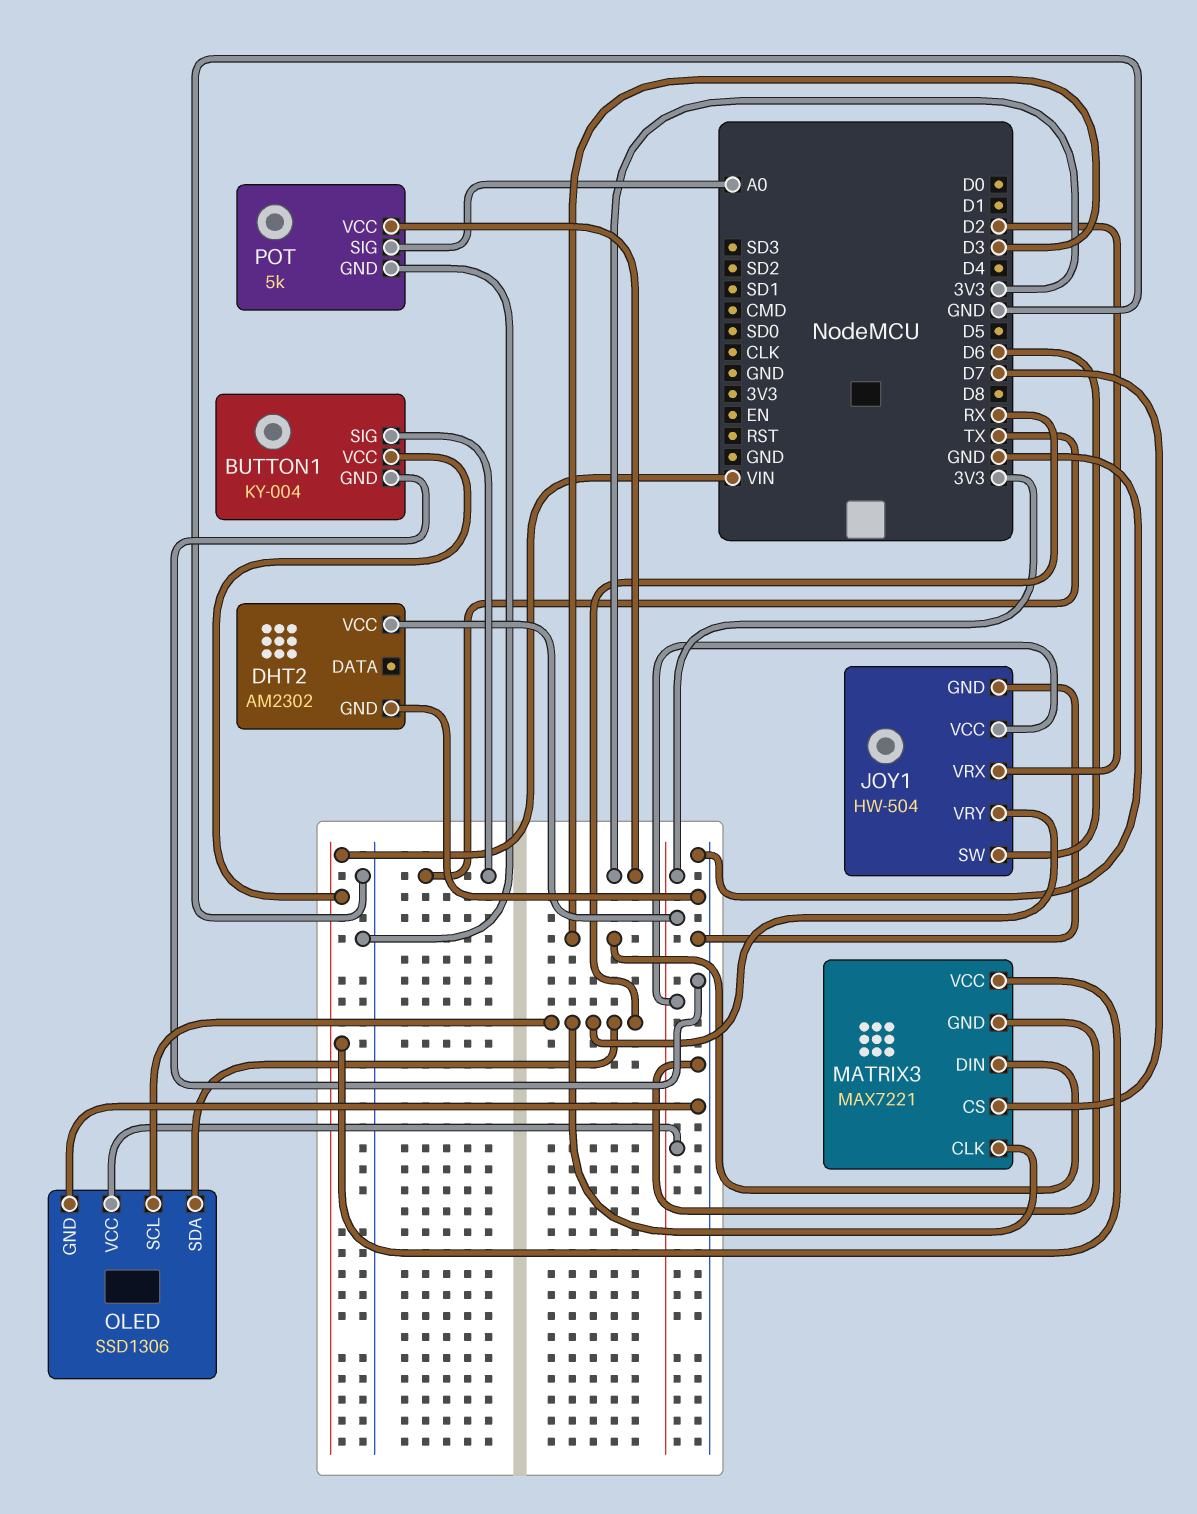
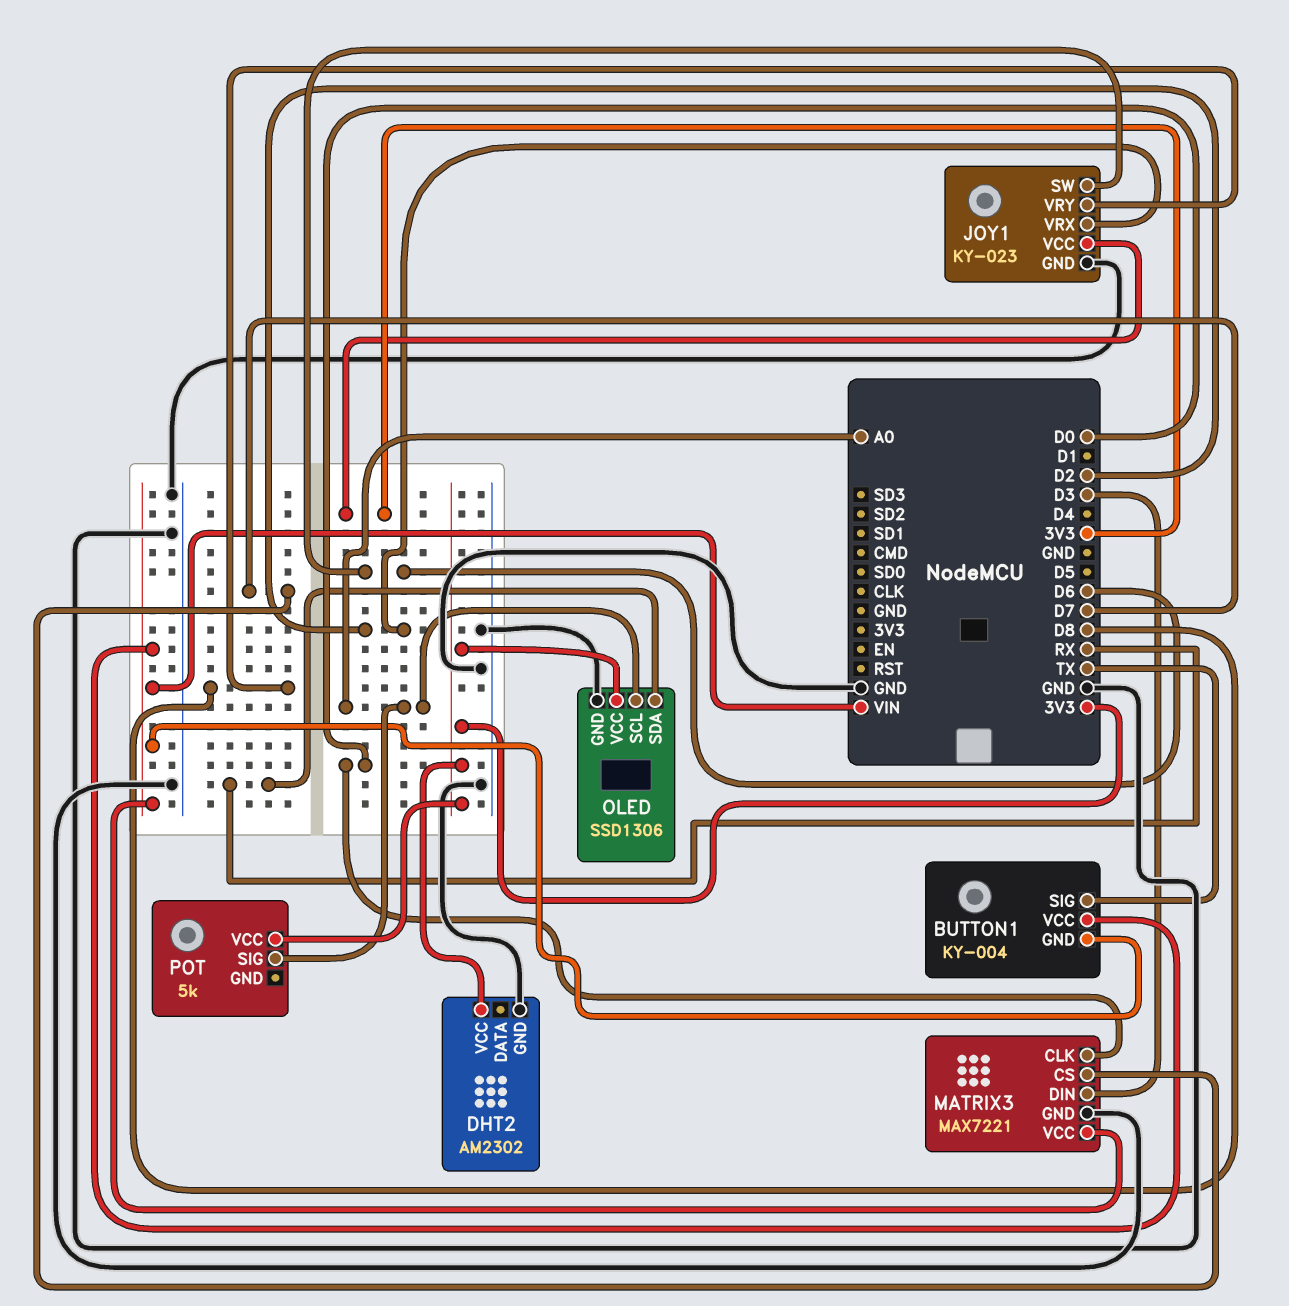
BUTTON1 pin GND: GND -> VIN
JOY1: HW-504 -> KY-023
JOY1 pin VRY: RX -> D8
MATRIX3 pin CLK: RX -> D0
OLED pin SCL: RX -> A0
POT pin GND: GND -> none

